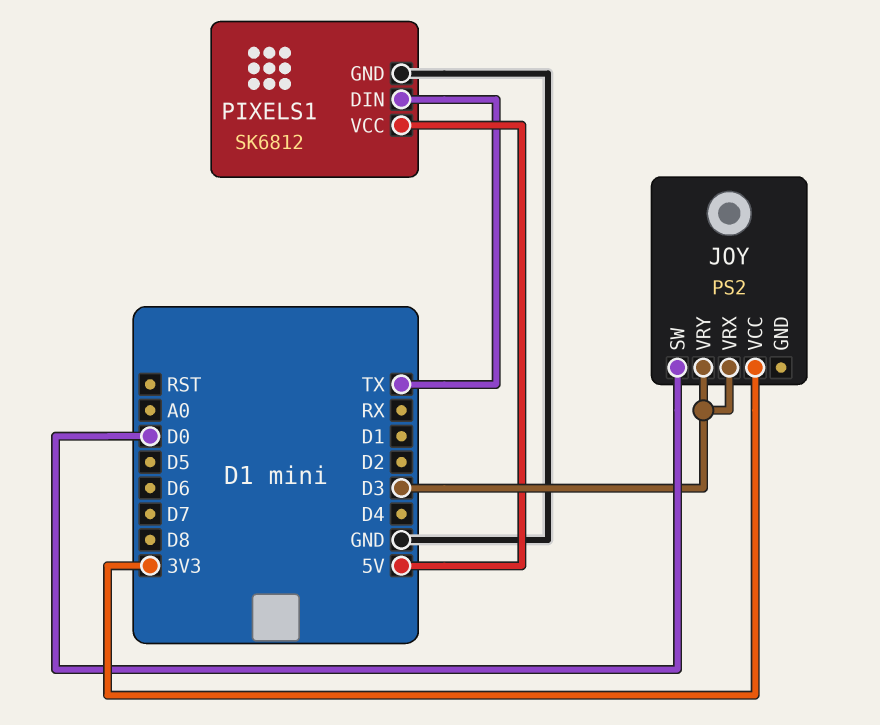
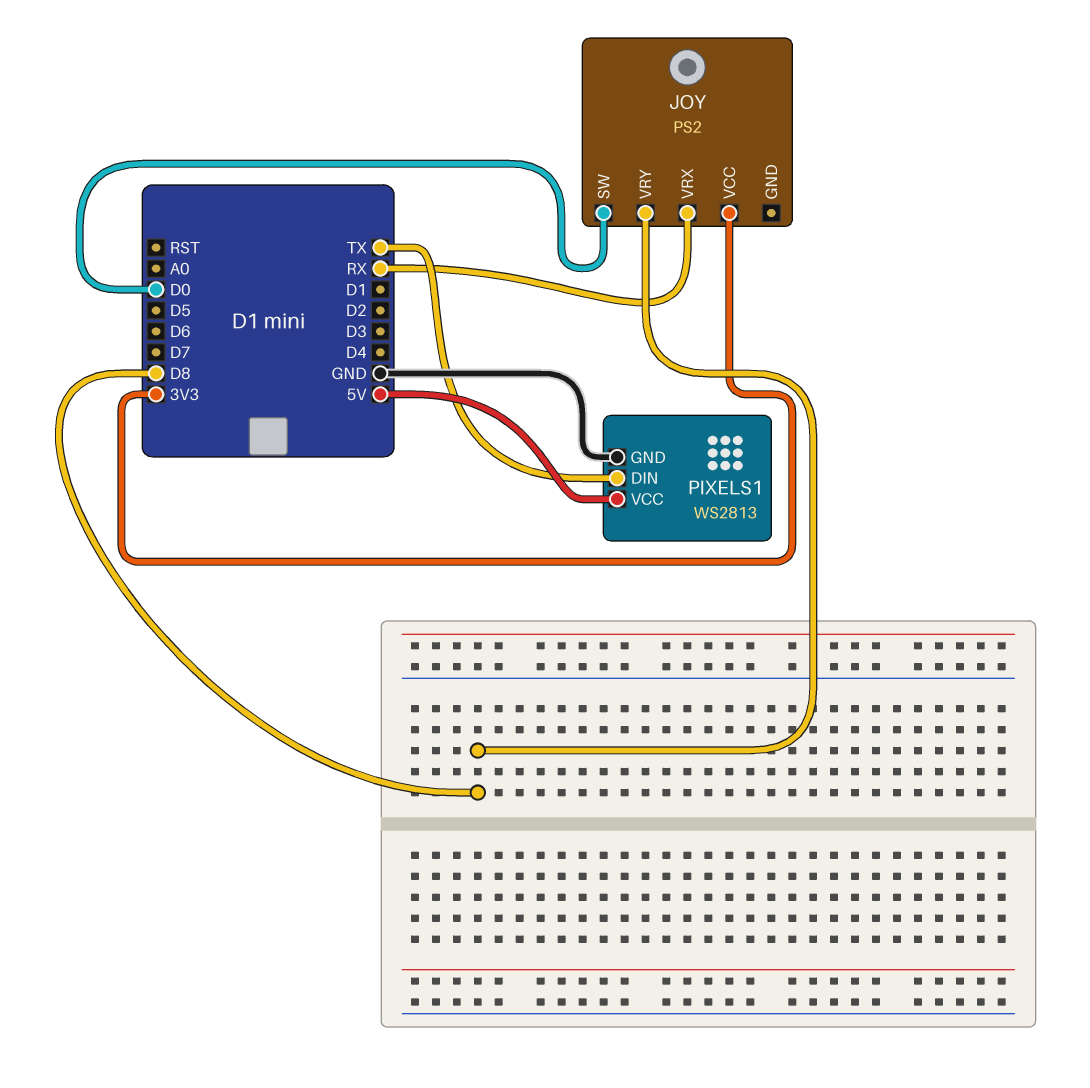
JOY pin VRX: D3 -> RX
JOY pin VRY: D3 -> D8
PIXELS1: SK6812 -> WS2813

